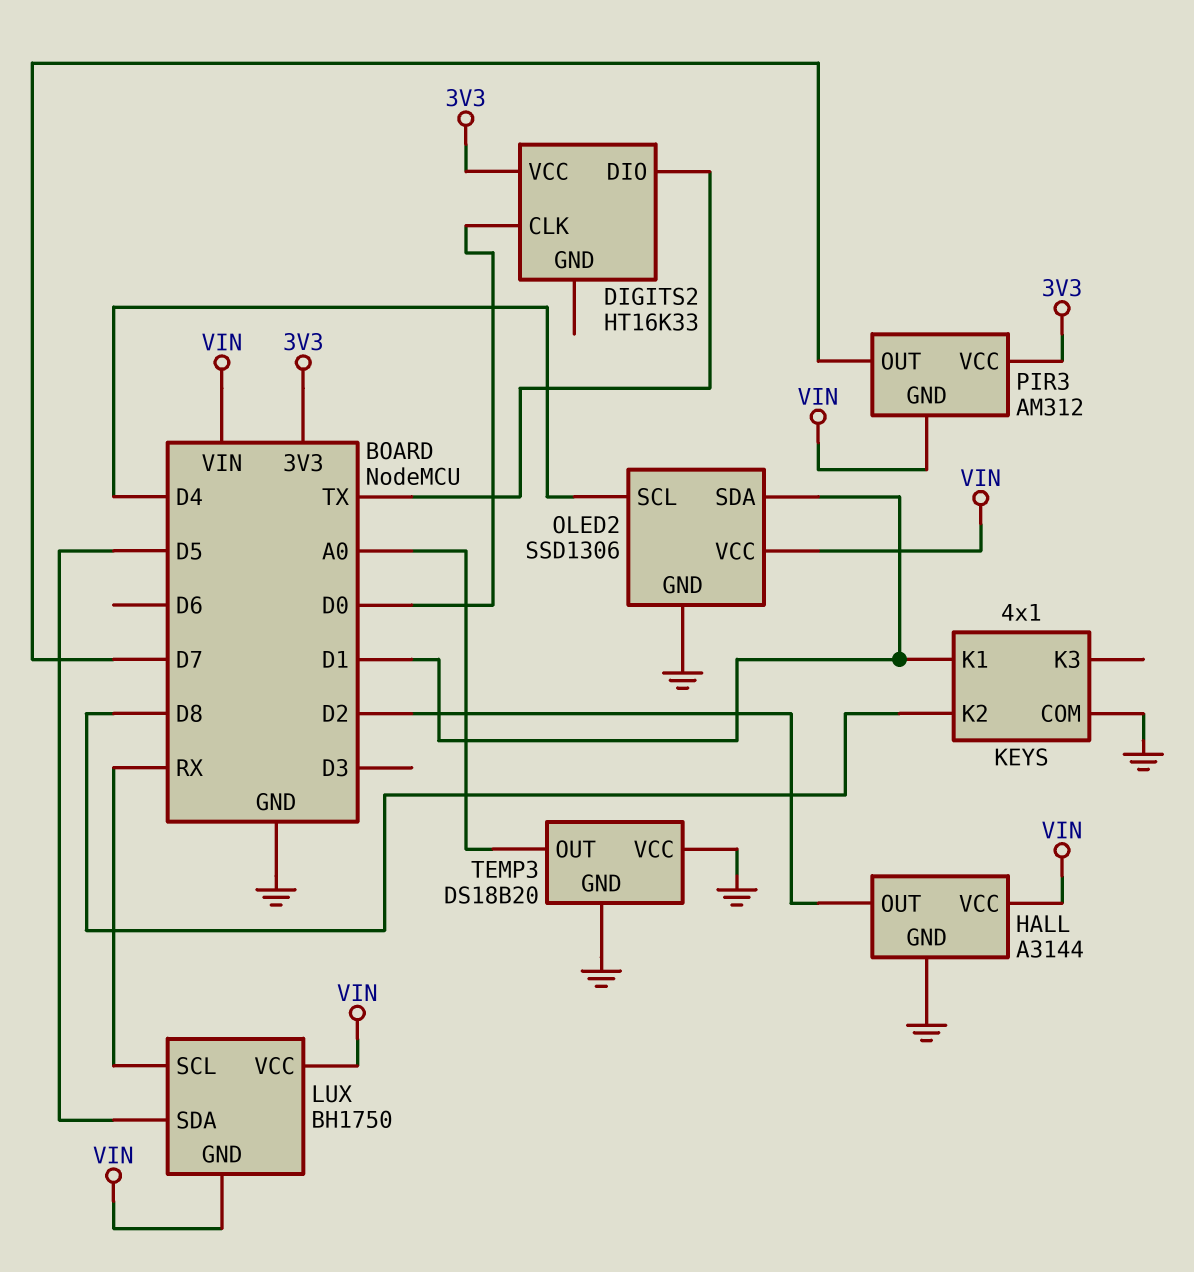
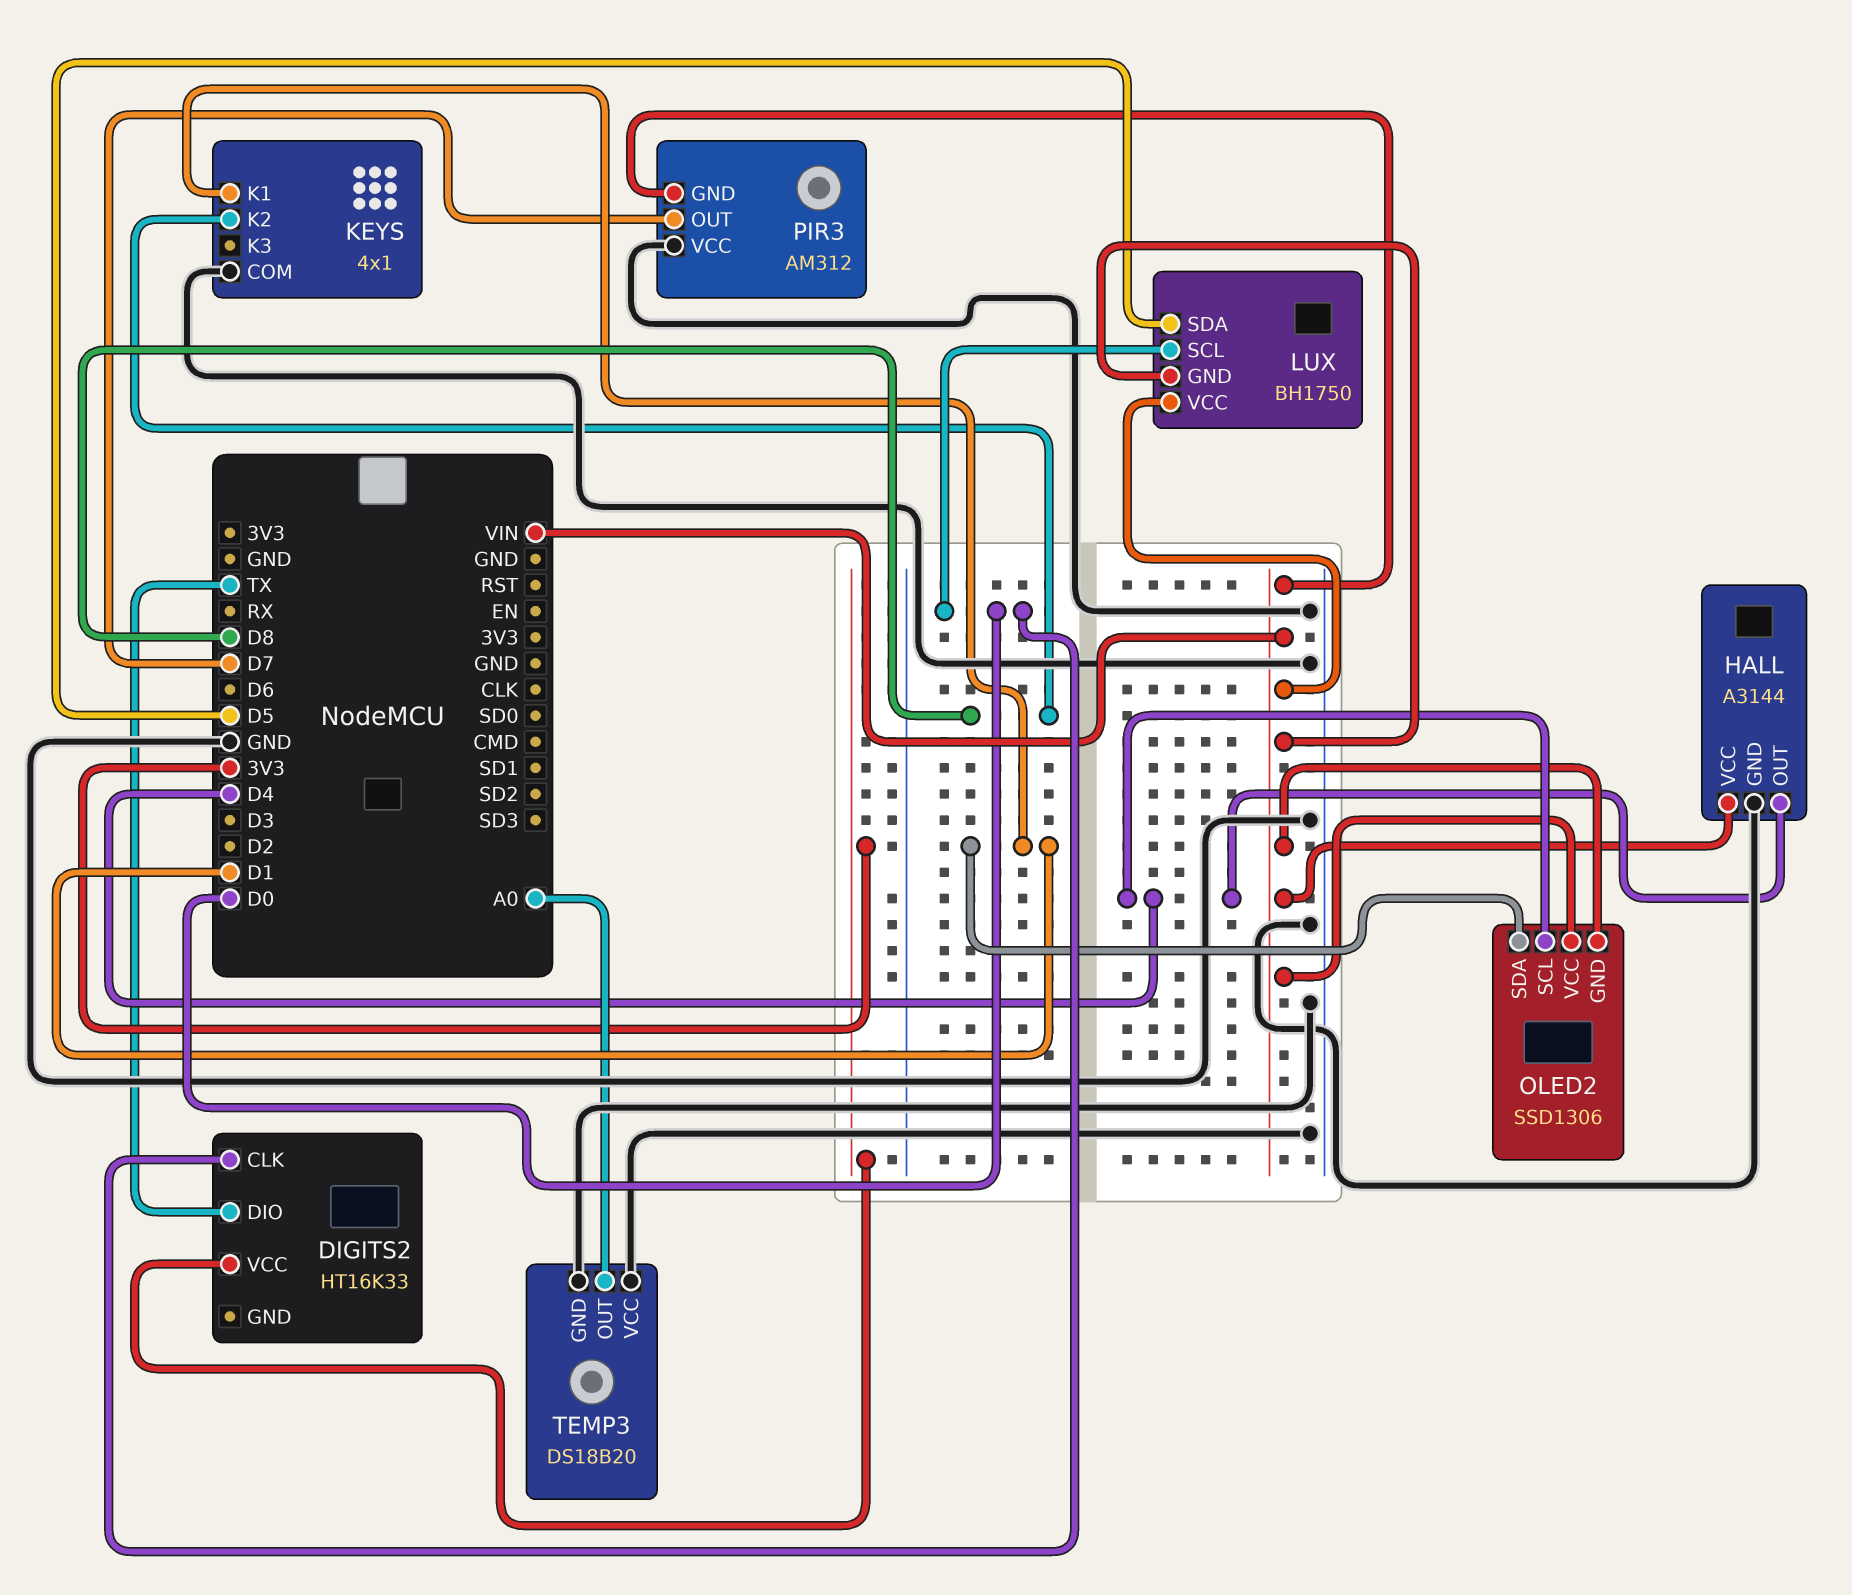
HALL pin OUT: D2 -> D4
LUX pin SCL: RX -> D0
OLED2 pin GND: GND -> VIN
PIR3 pin VCC: 3V3 -> GND

